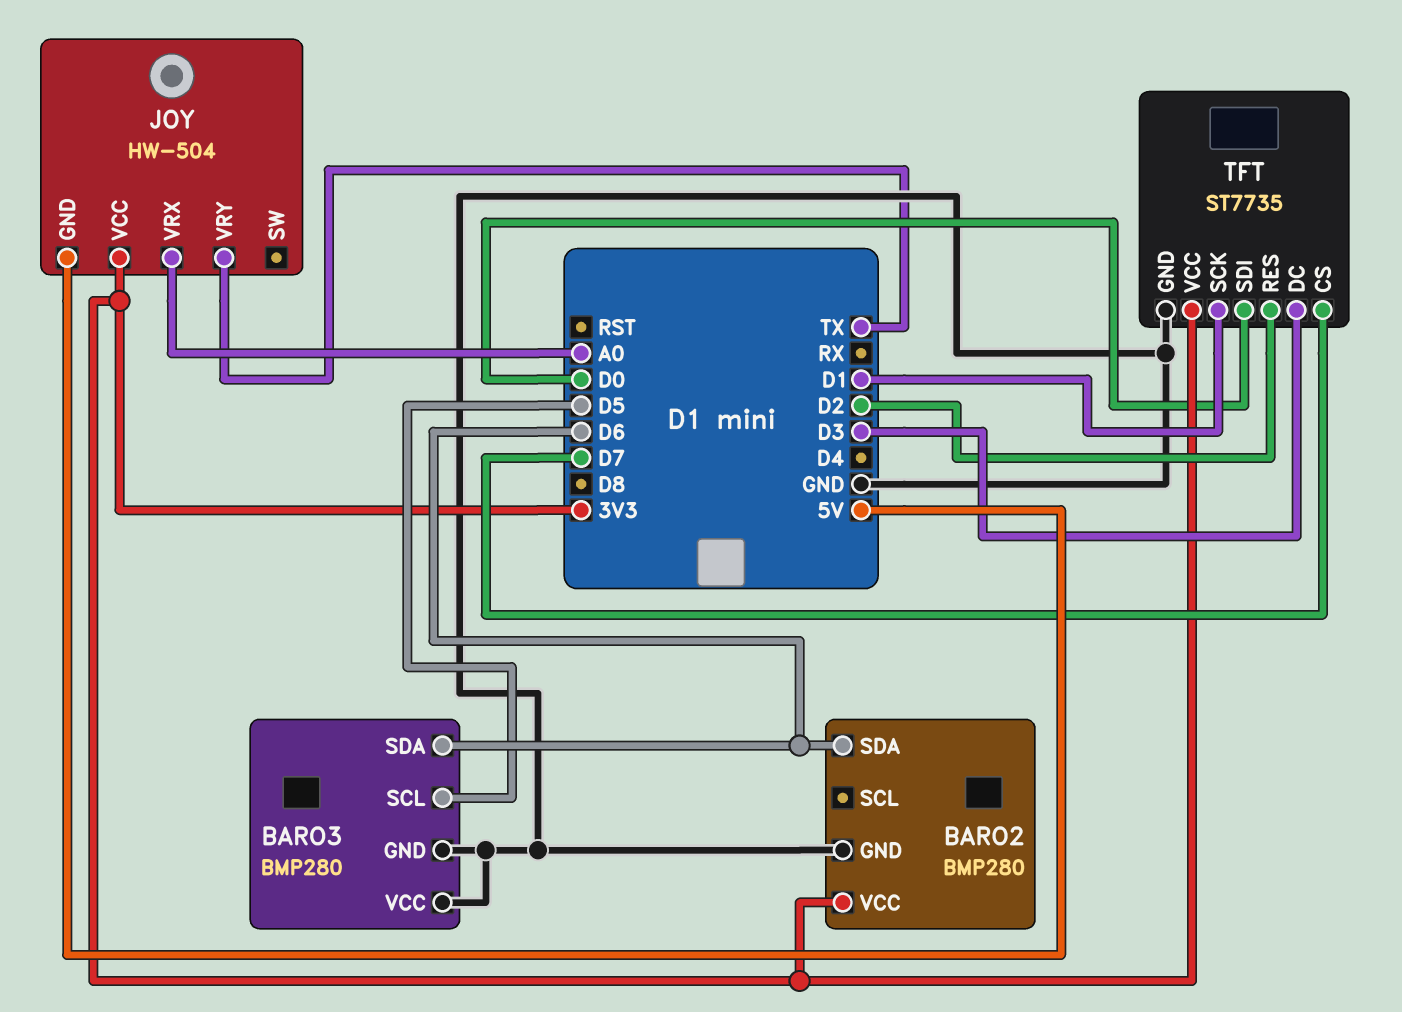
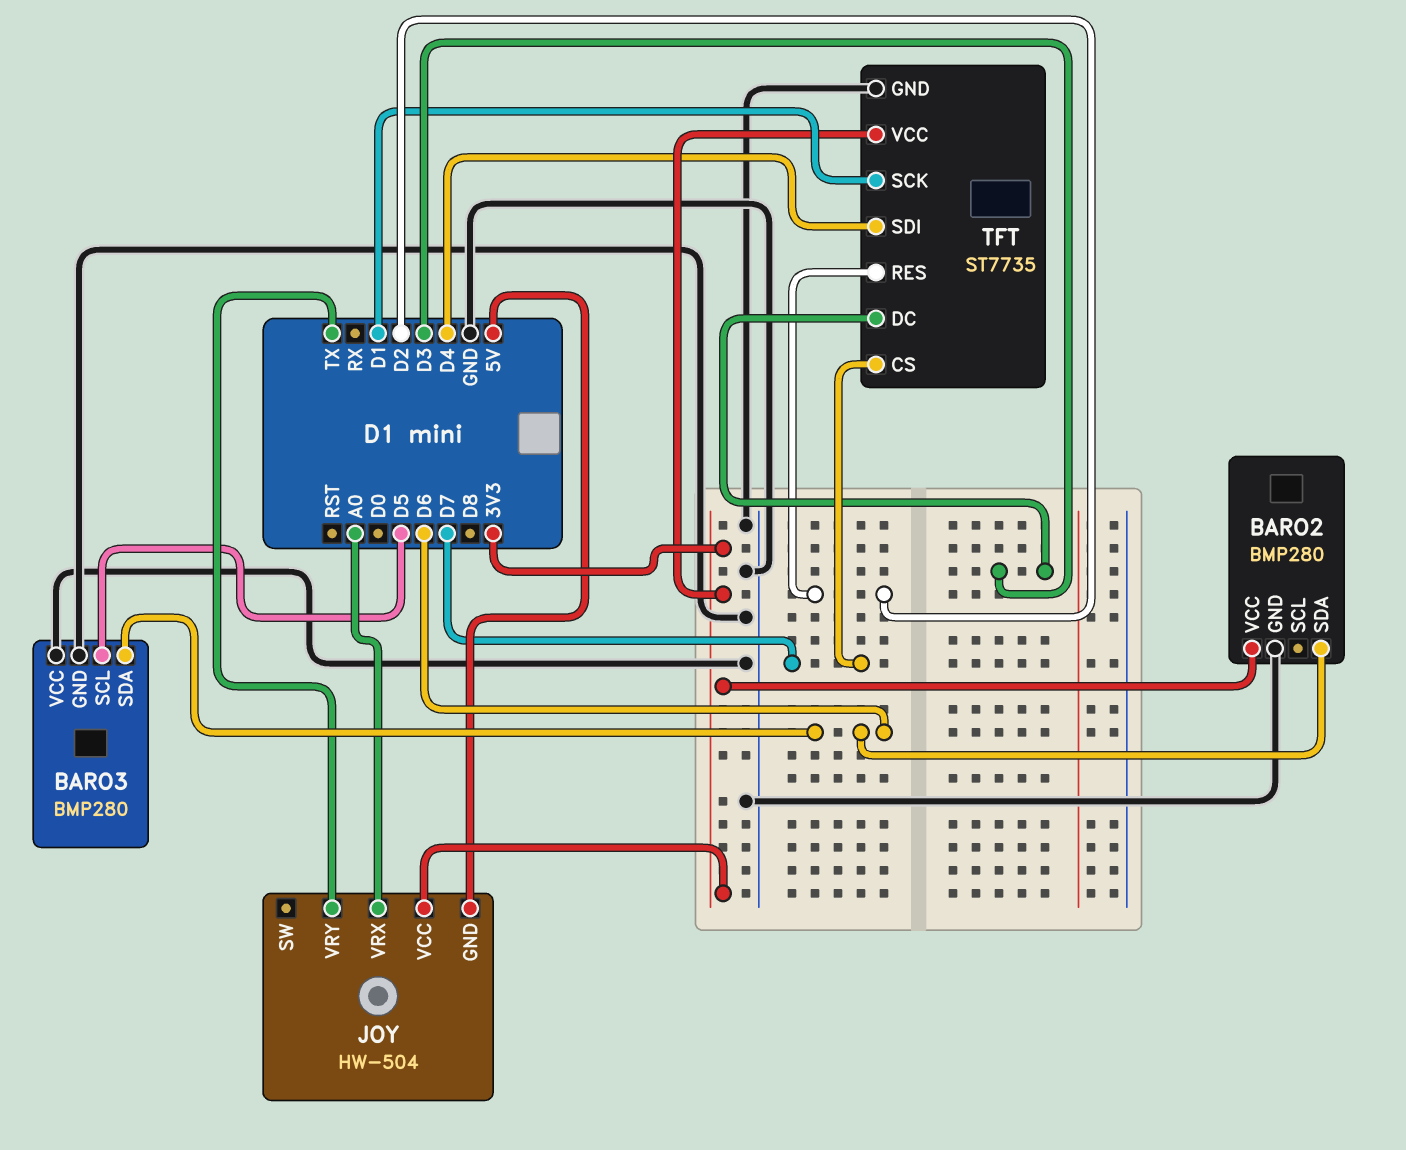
TFT pin SDI: D0 -> D4

